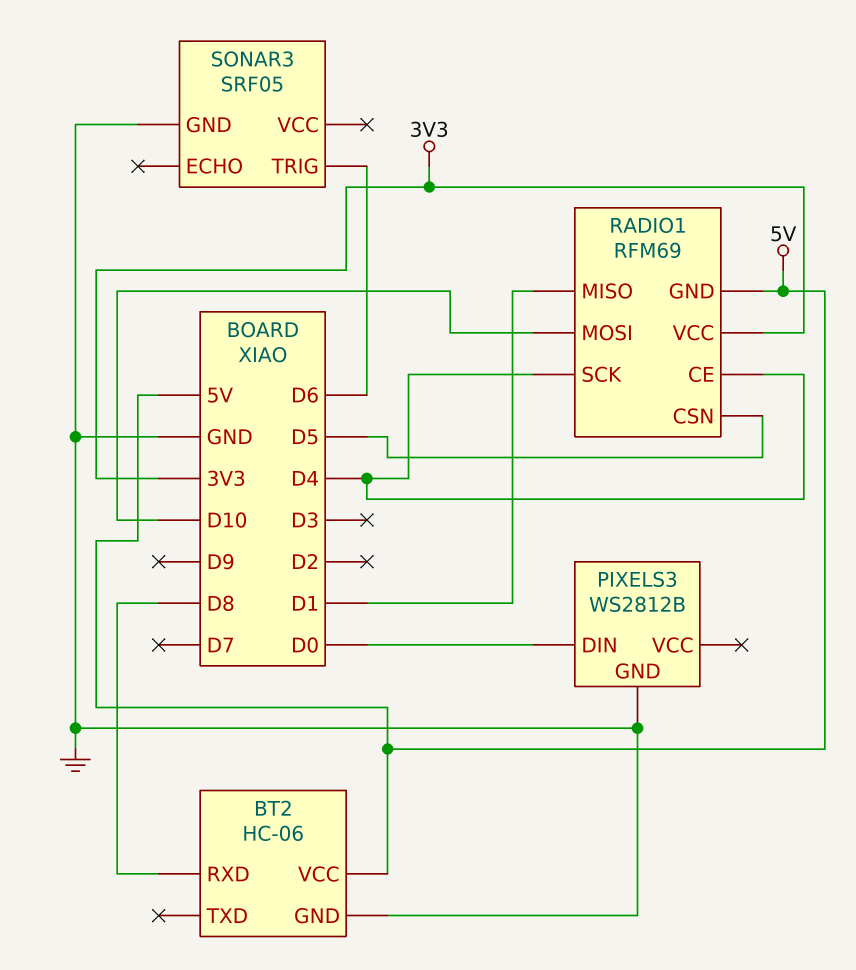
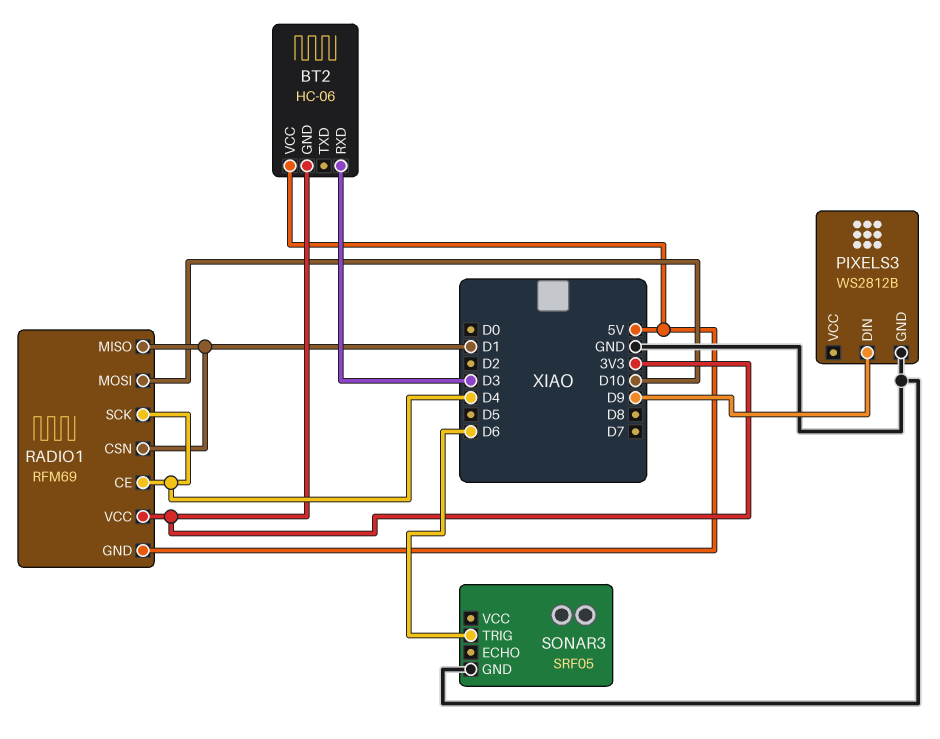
BT2 pin GND: GND -> 3V3
BT2 pin RXD: D8 -> D3
PIXELS3 pin DIN: D0 -> D9
RADIO1 pin CSN: D5 -> D1

